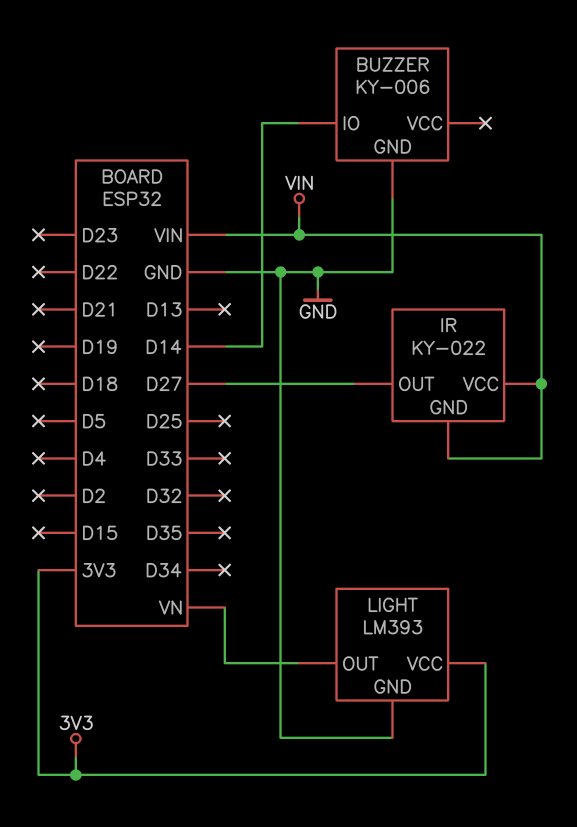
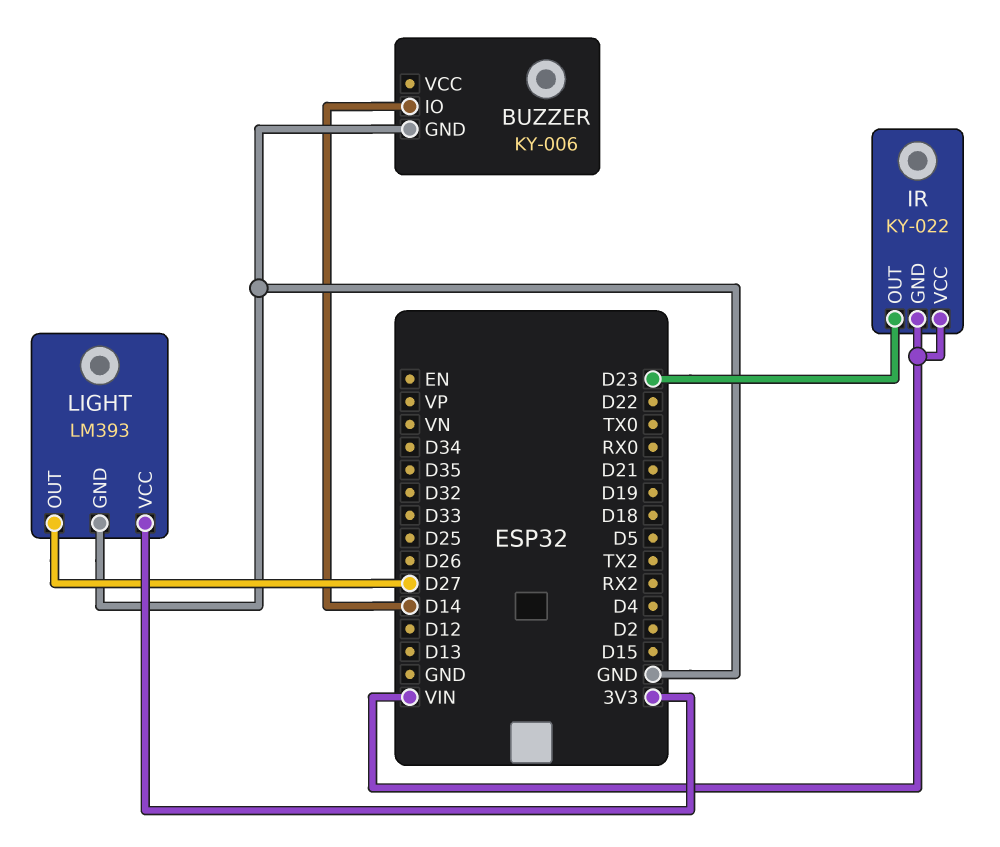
IR pin OUT: D27 -> D23
LIGHT pin OUT: VN -> D27

